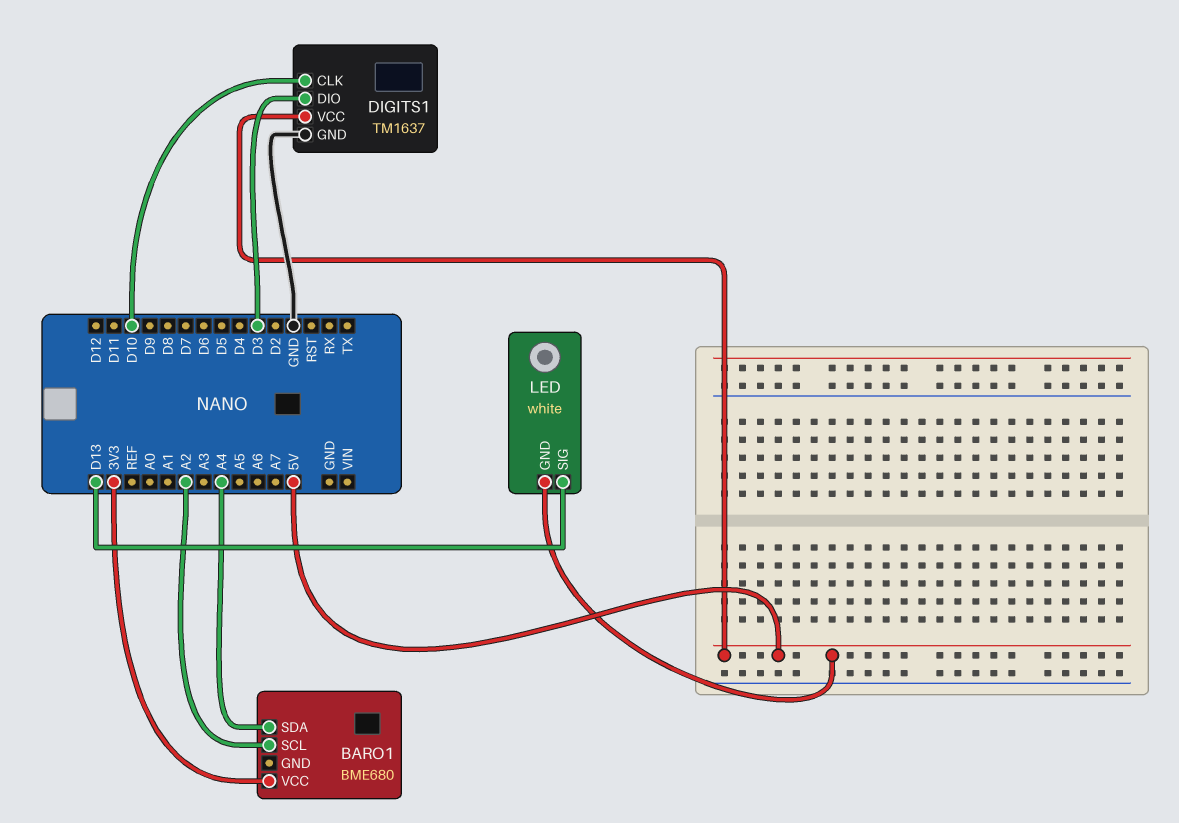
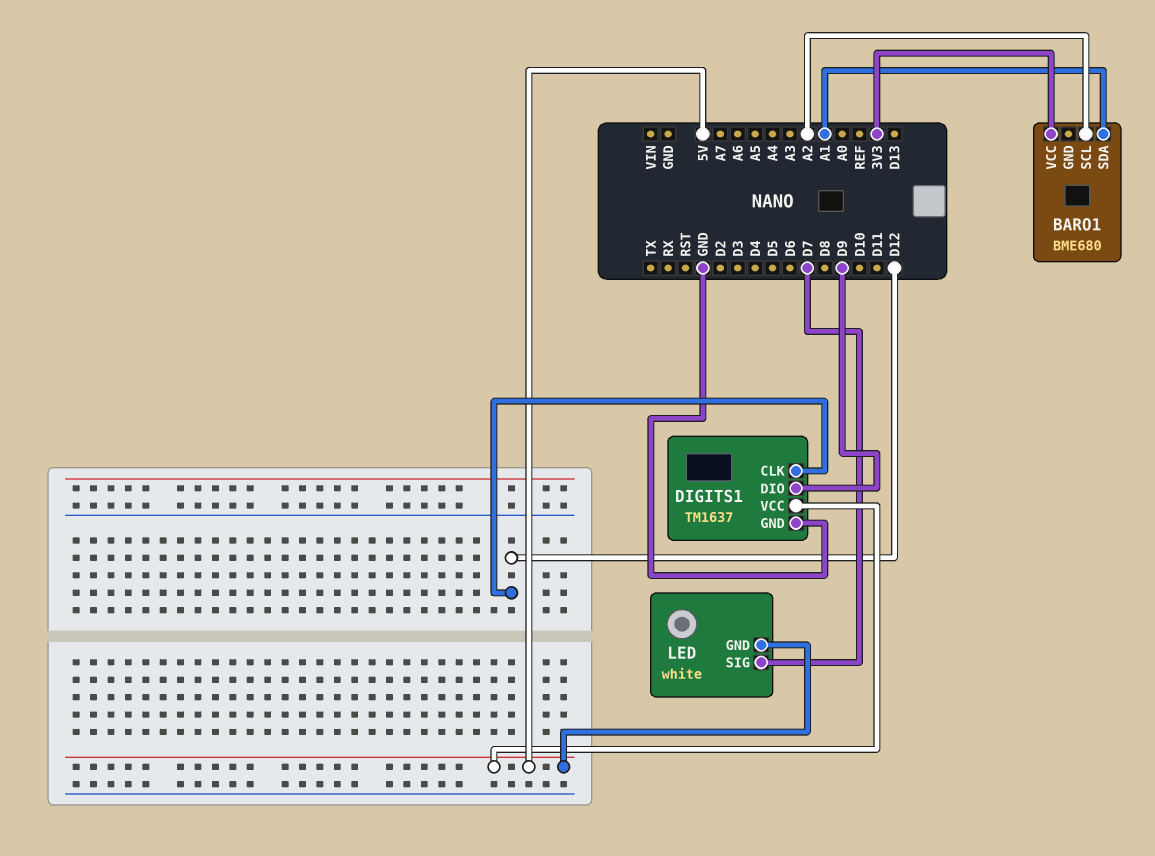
BARO1 pin SDA: A4 -> A1
DIGITS1 pin CLK: D10 -> D12
DIGITS1 pin DIO: D3 -> D9
LED pin SIG: D13 -> D7

